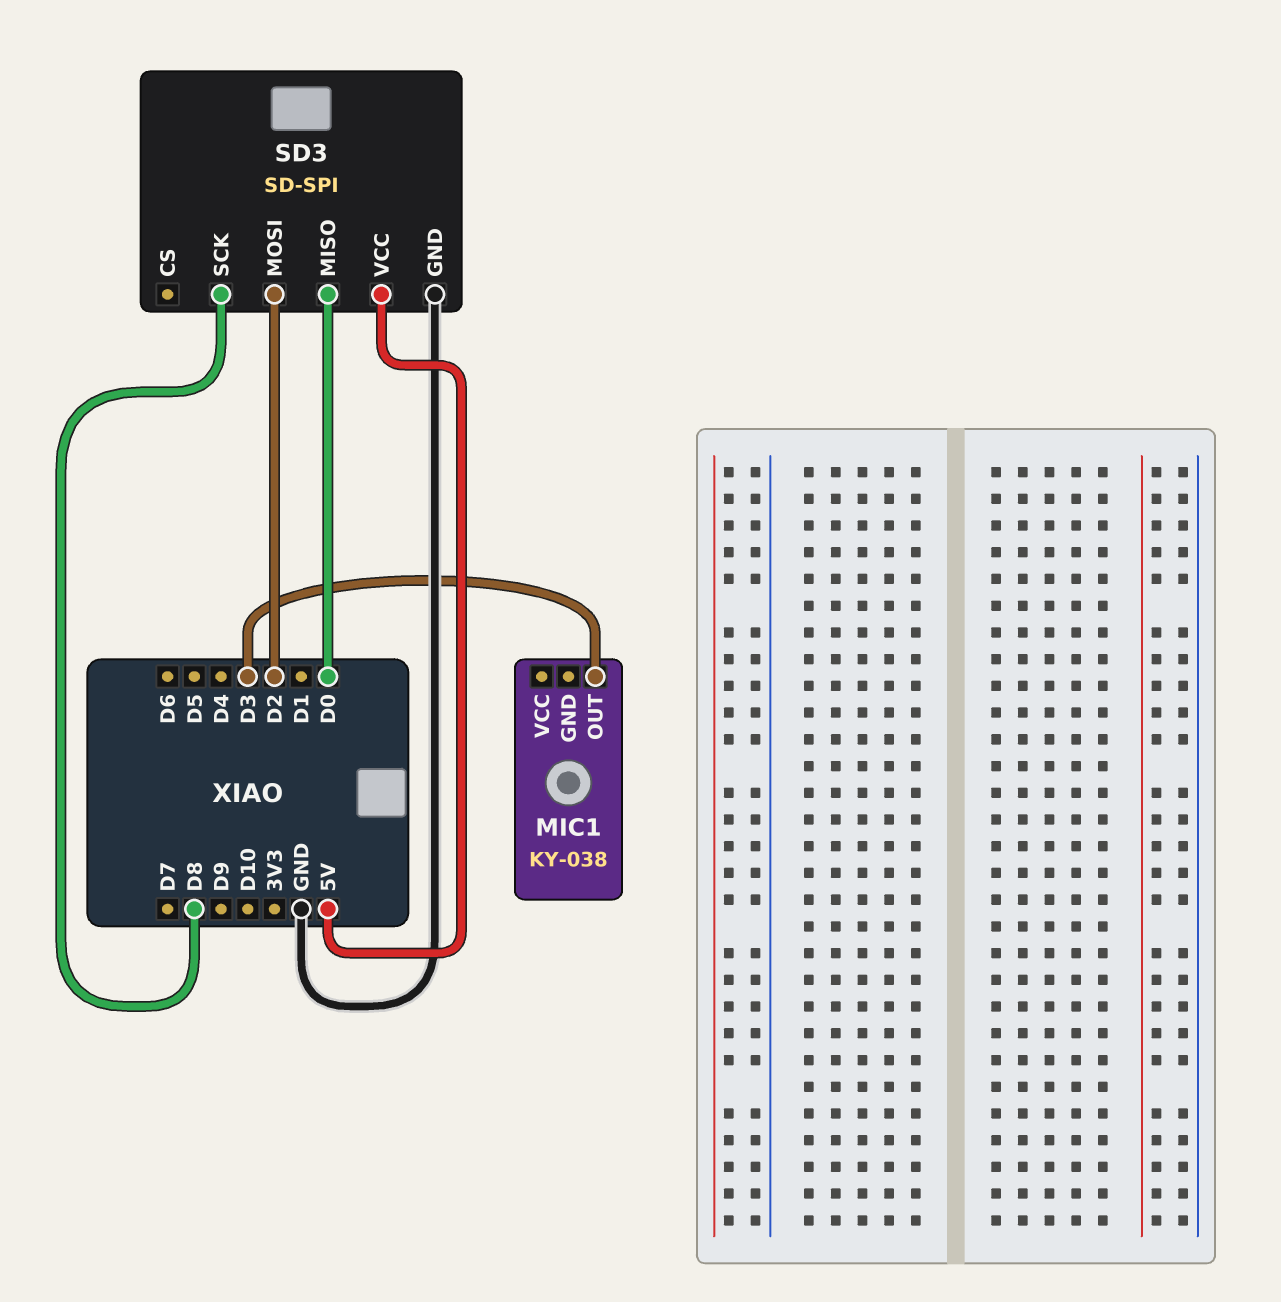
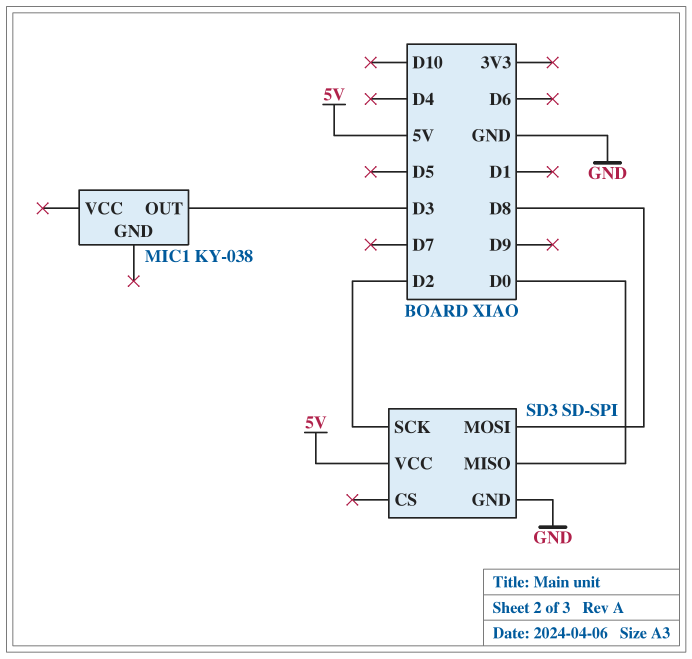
SD3 pin MOSI: D2 -> D8
SD3 pin SCK: D8 -> D2

